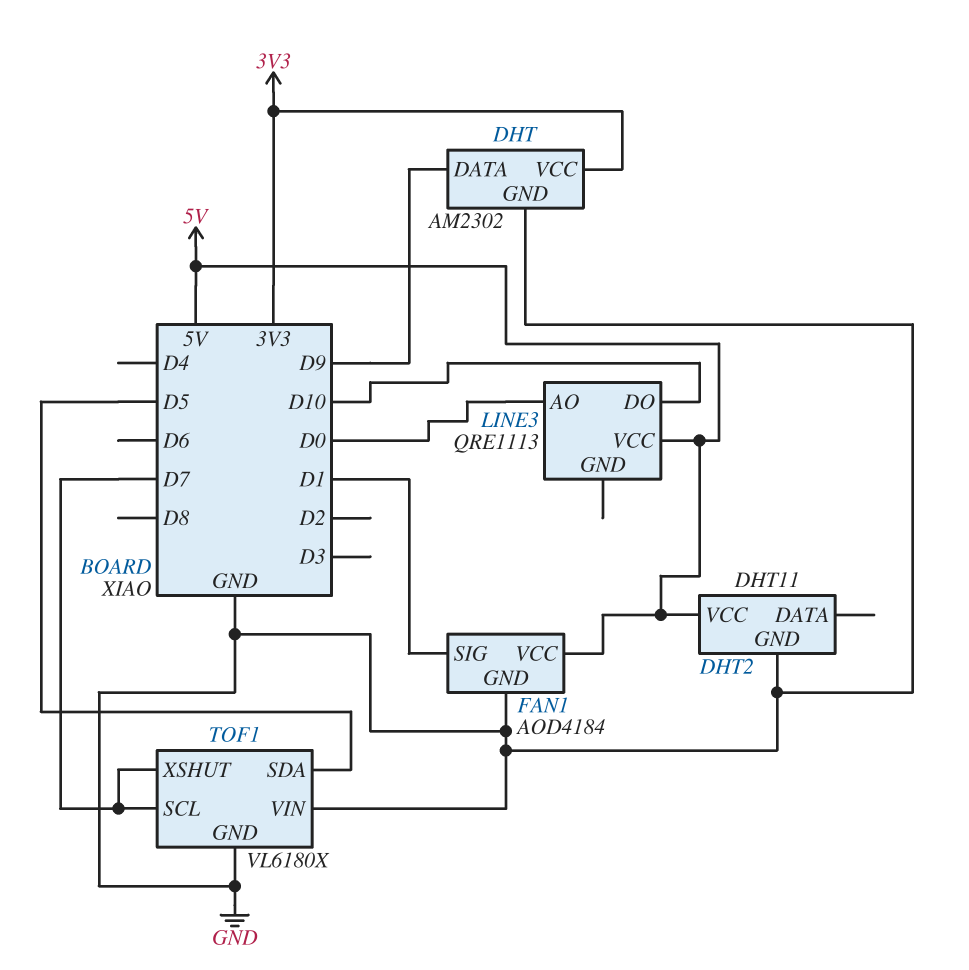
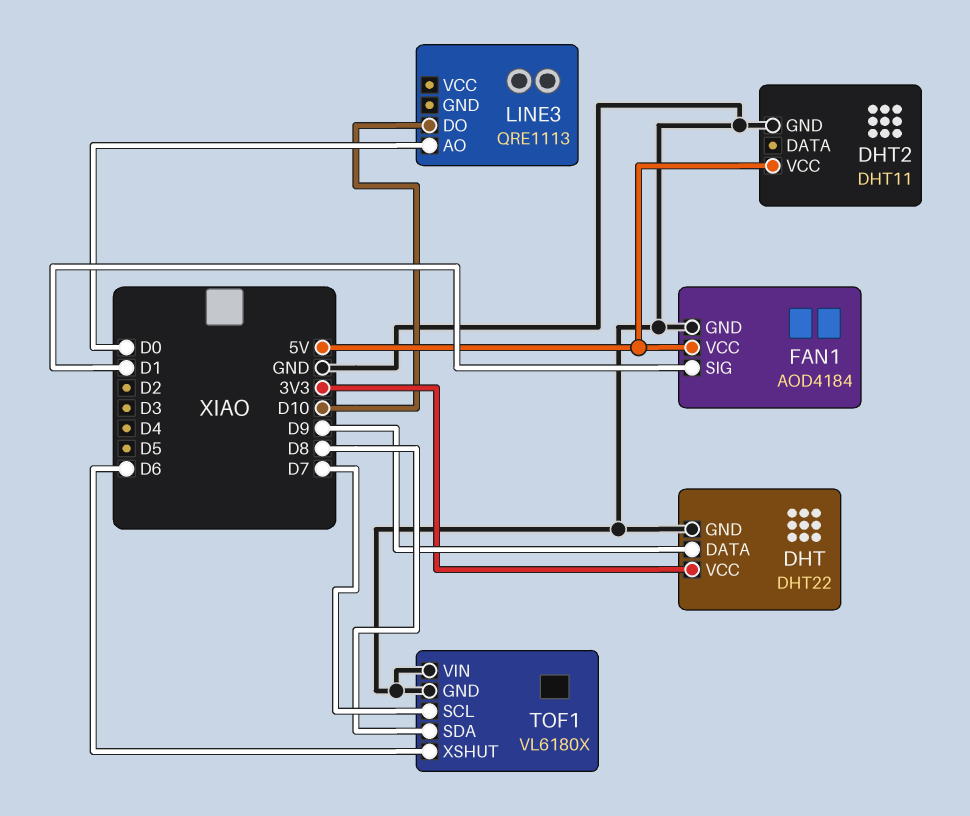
DHT: AM2302 -> DHT22
LINE3 pin VCC: 5V -> none
TOF1 pin SDA: D5 -> D8
TOF1 pin XSHUT: D7 -> D6

